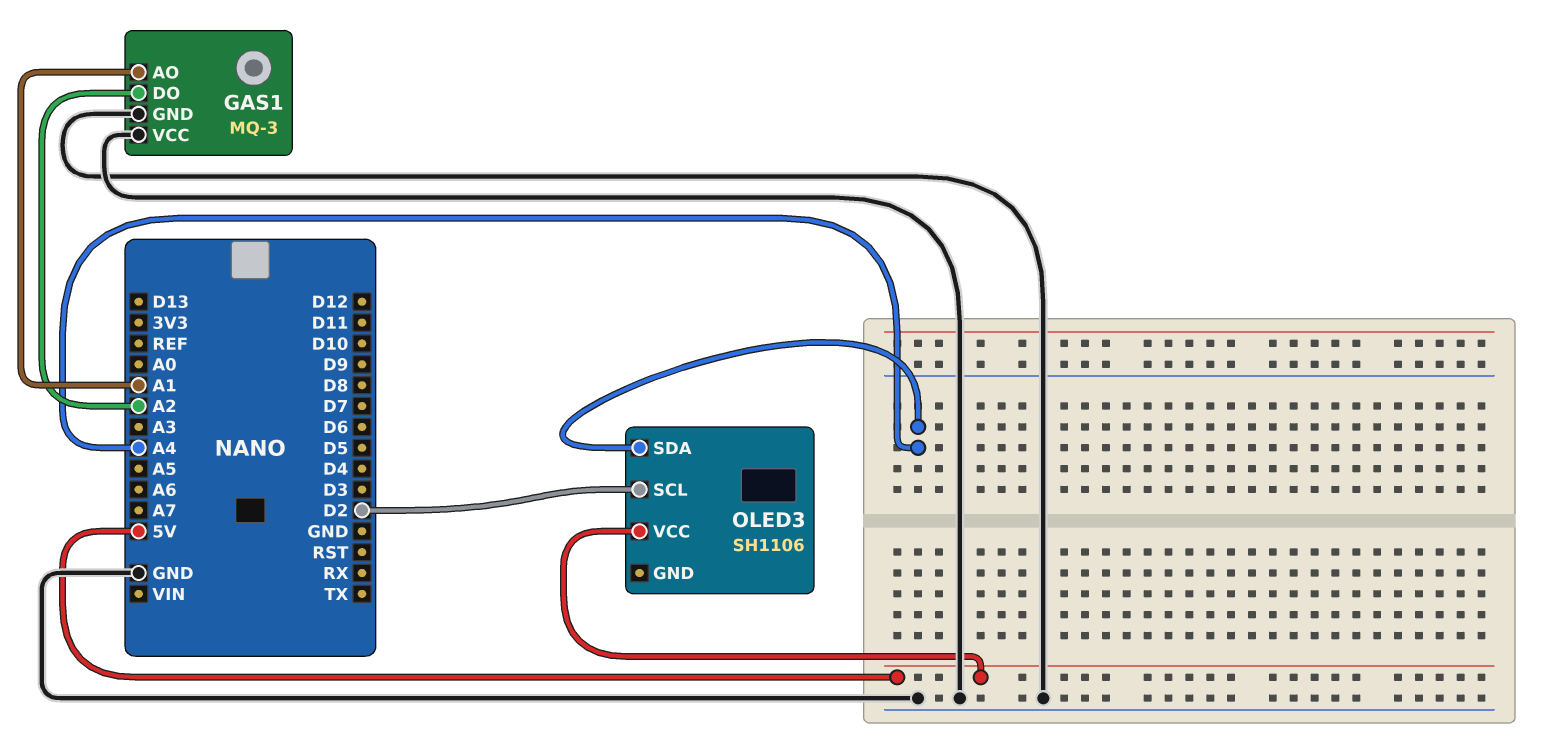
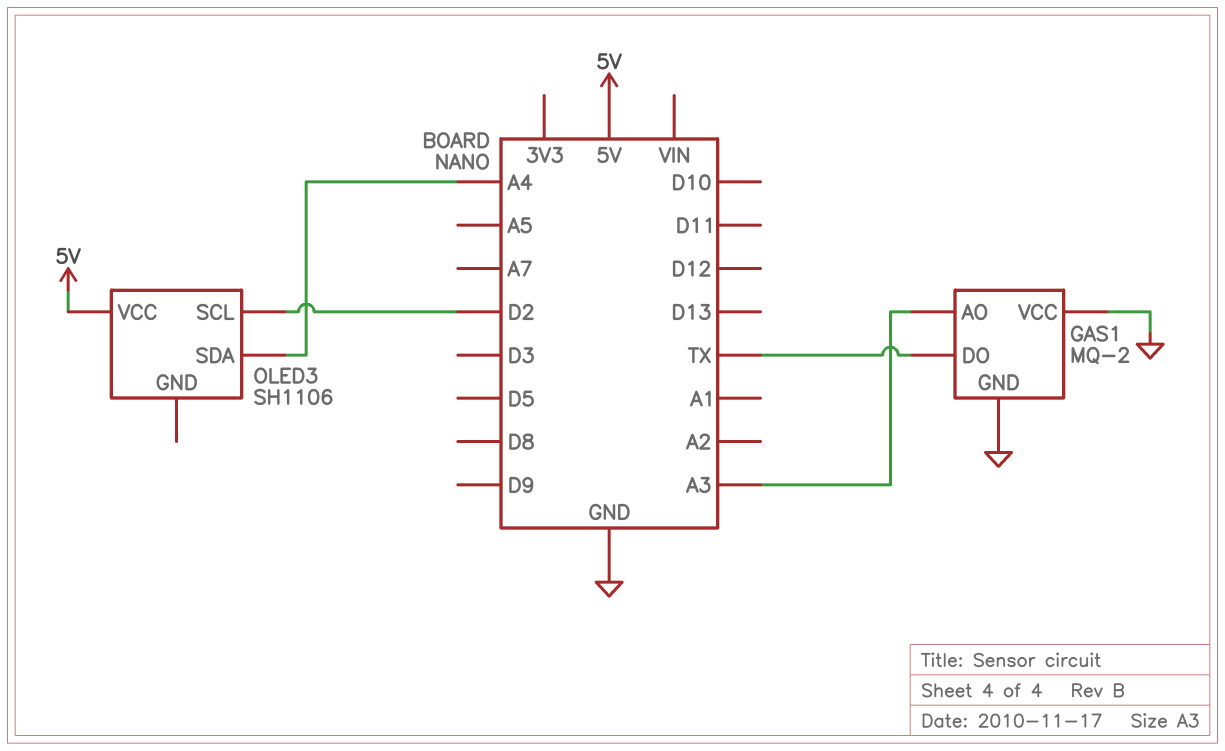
GAS1: MQ-3 -> MQ-2
GAS1 pin AO: A1 -> A3
GAS1 pin DO: A2 -> TX

